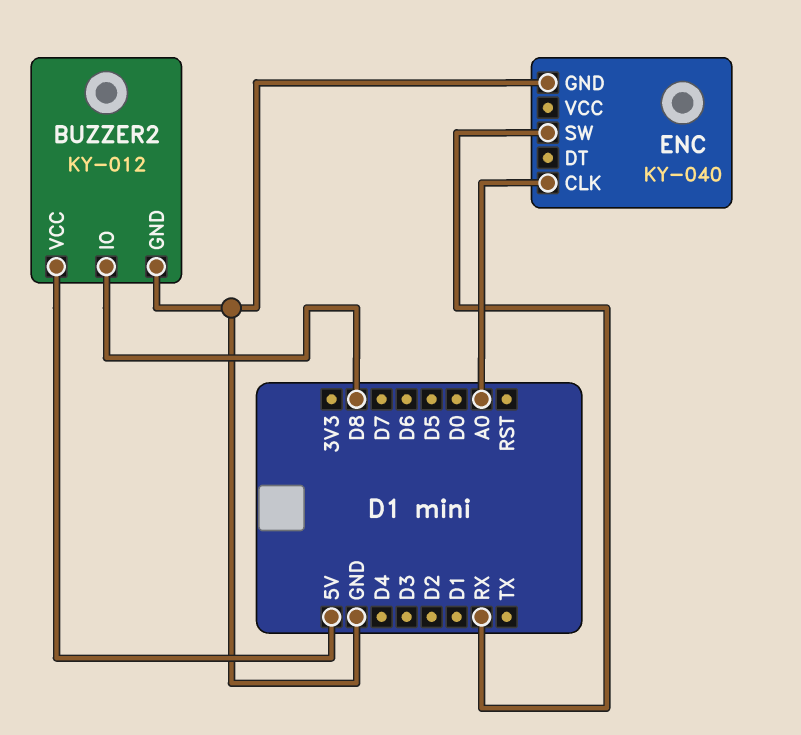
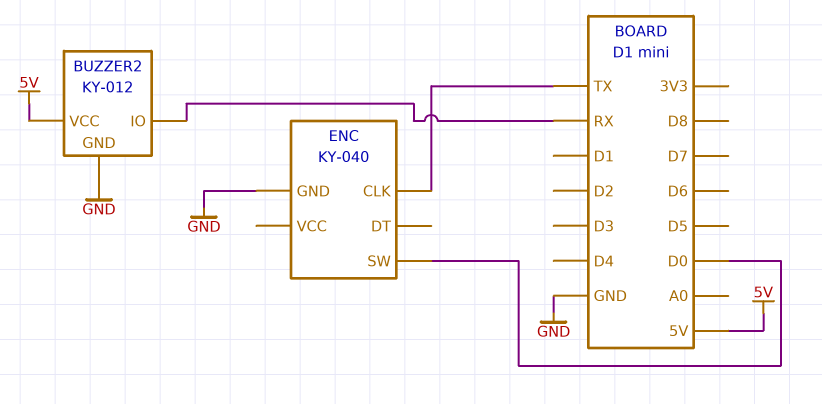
BUZZER2 pin IO: D8 -> RX
ENC pin CLK: A0 -> TX
ENC pin SW: RX -> D0

